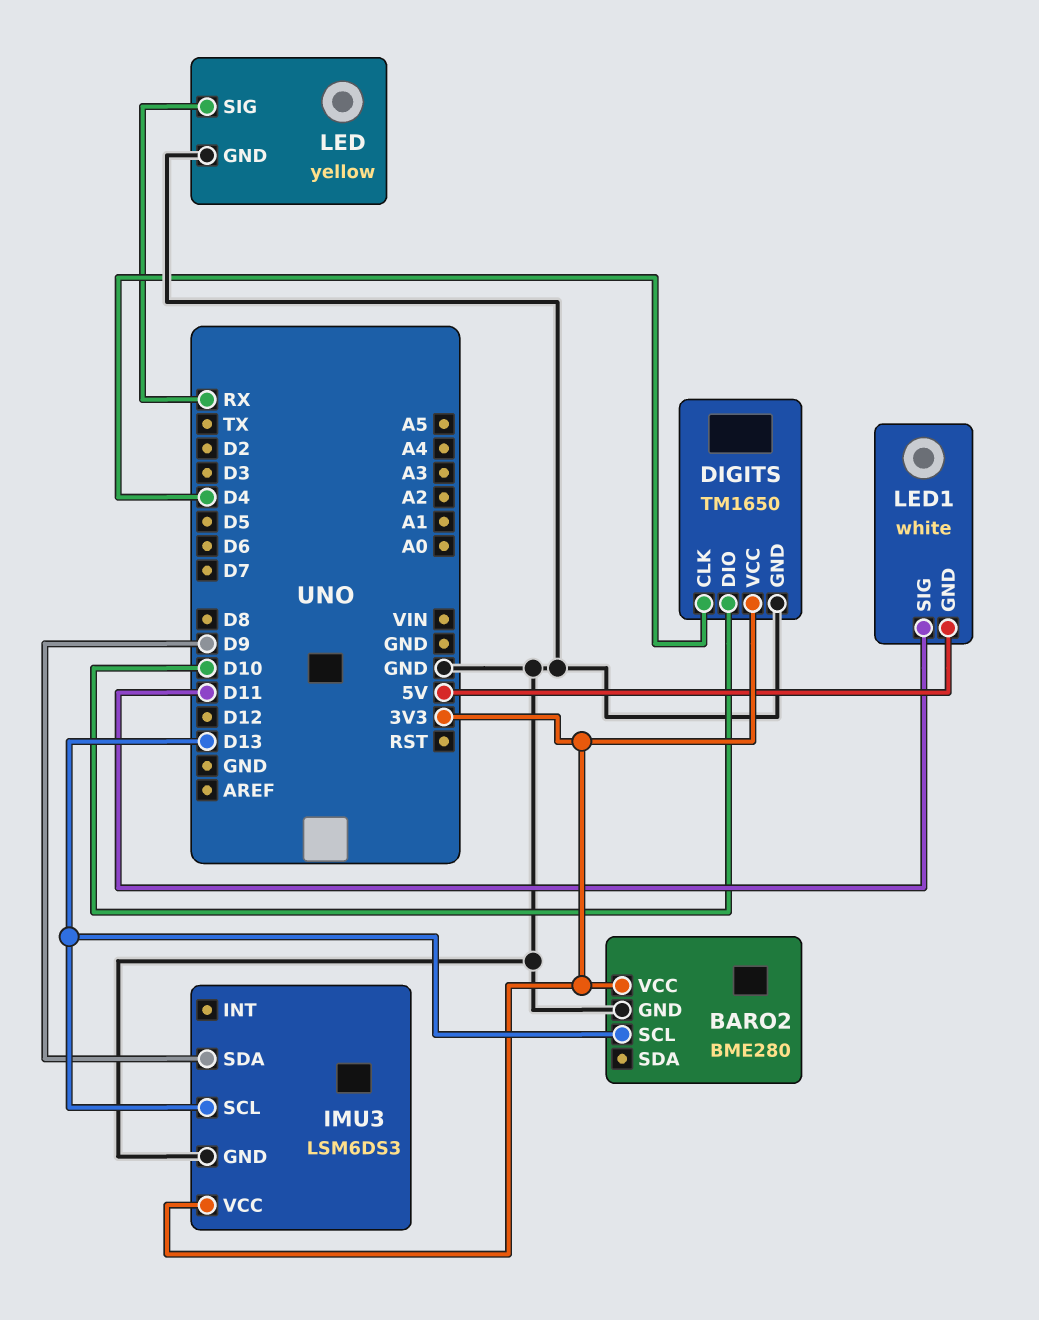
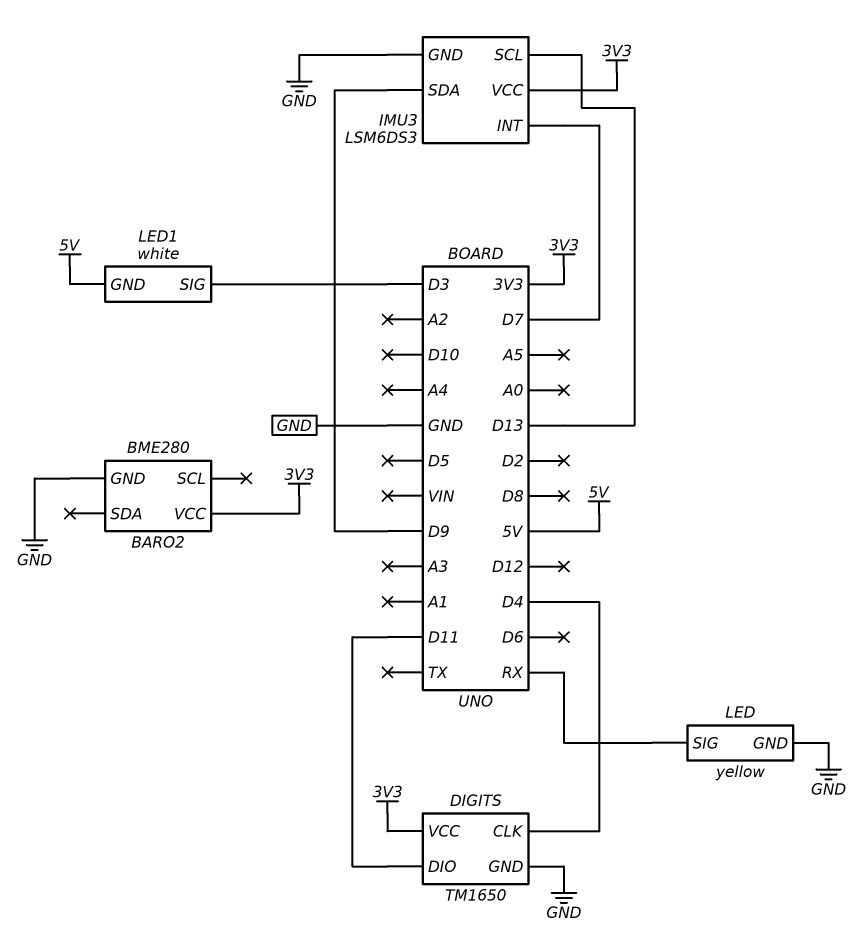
BARO2 pin SCL: D13 -> none
DIGITS pin DIO: D10 -> D11
IMU3 pin INT: none -> D7
LED1 pin SIG: D11 -> D3

